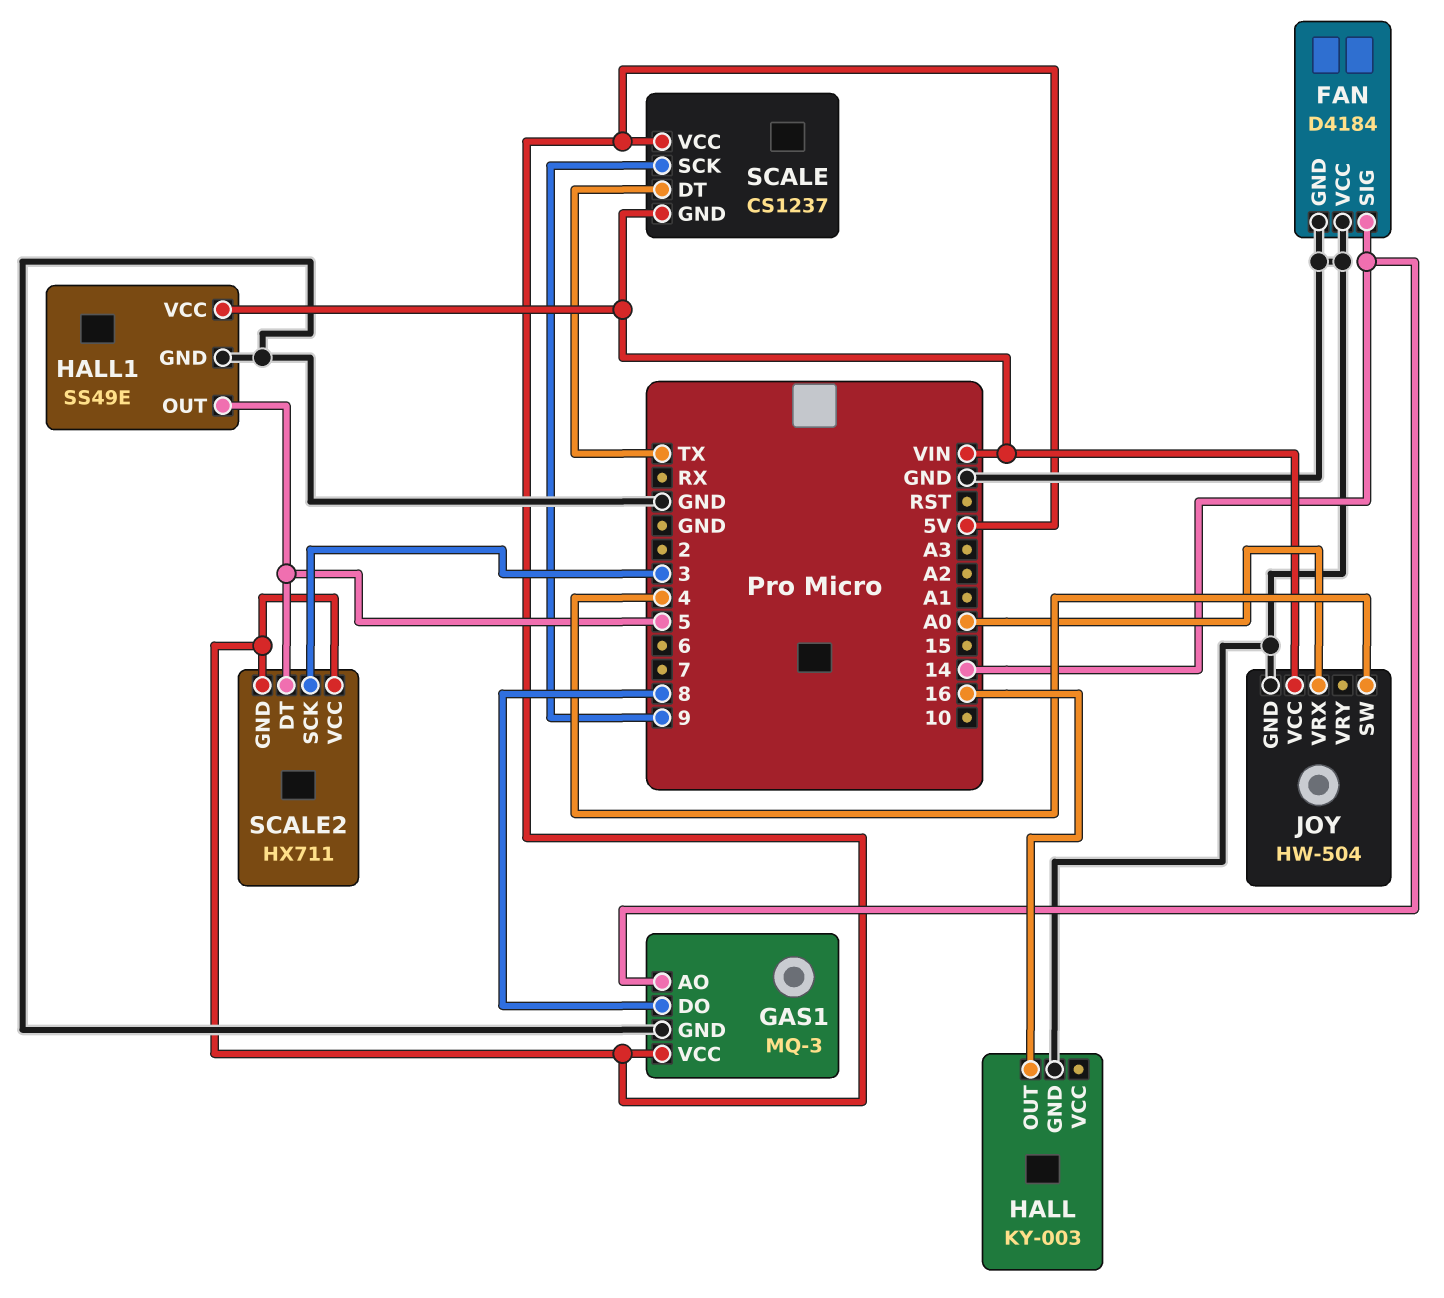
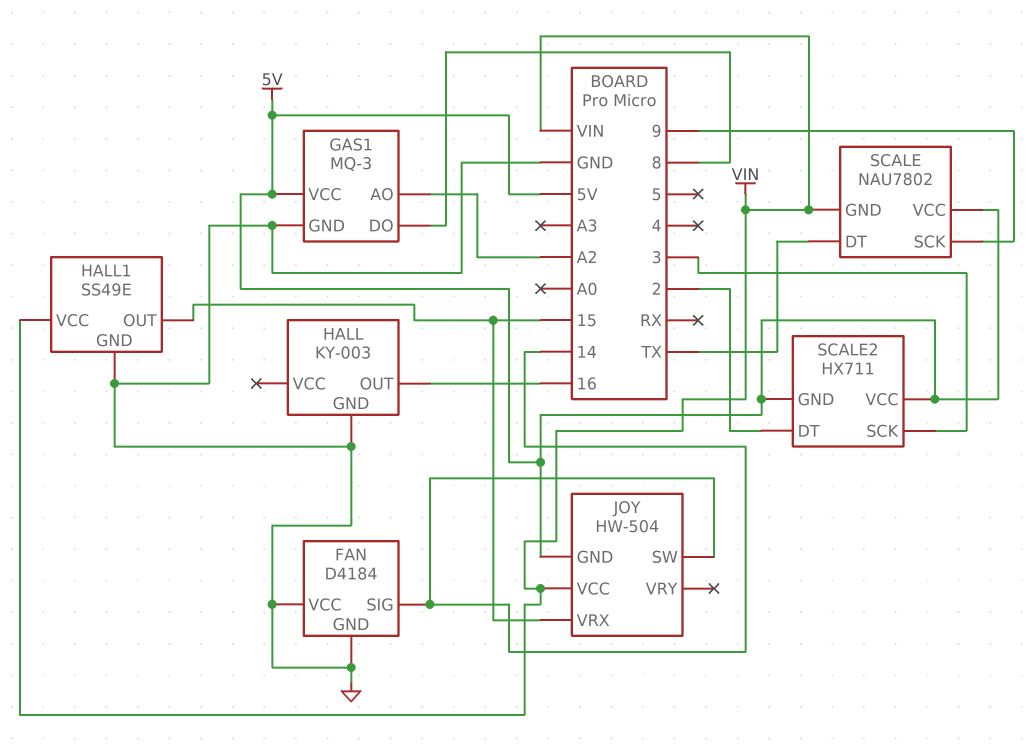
GAS1 pin AO: 14 -> A2
HALL1 pin OUT: 5 -> 15
JOY pin GND: GND -> 5V
JOY pin SW: 4 -> 14
JOY pin VRX: A0 -> 15
SCALE: CS1237 -> NAU7802
SCALE2 pin DT: 5 -> 2

